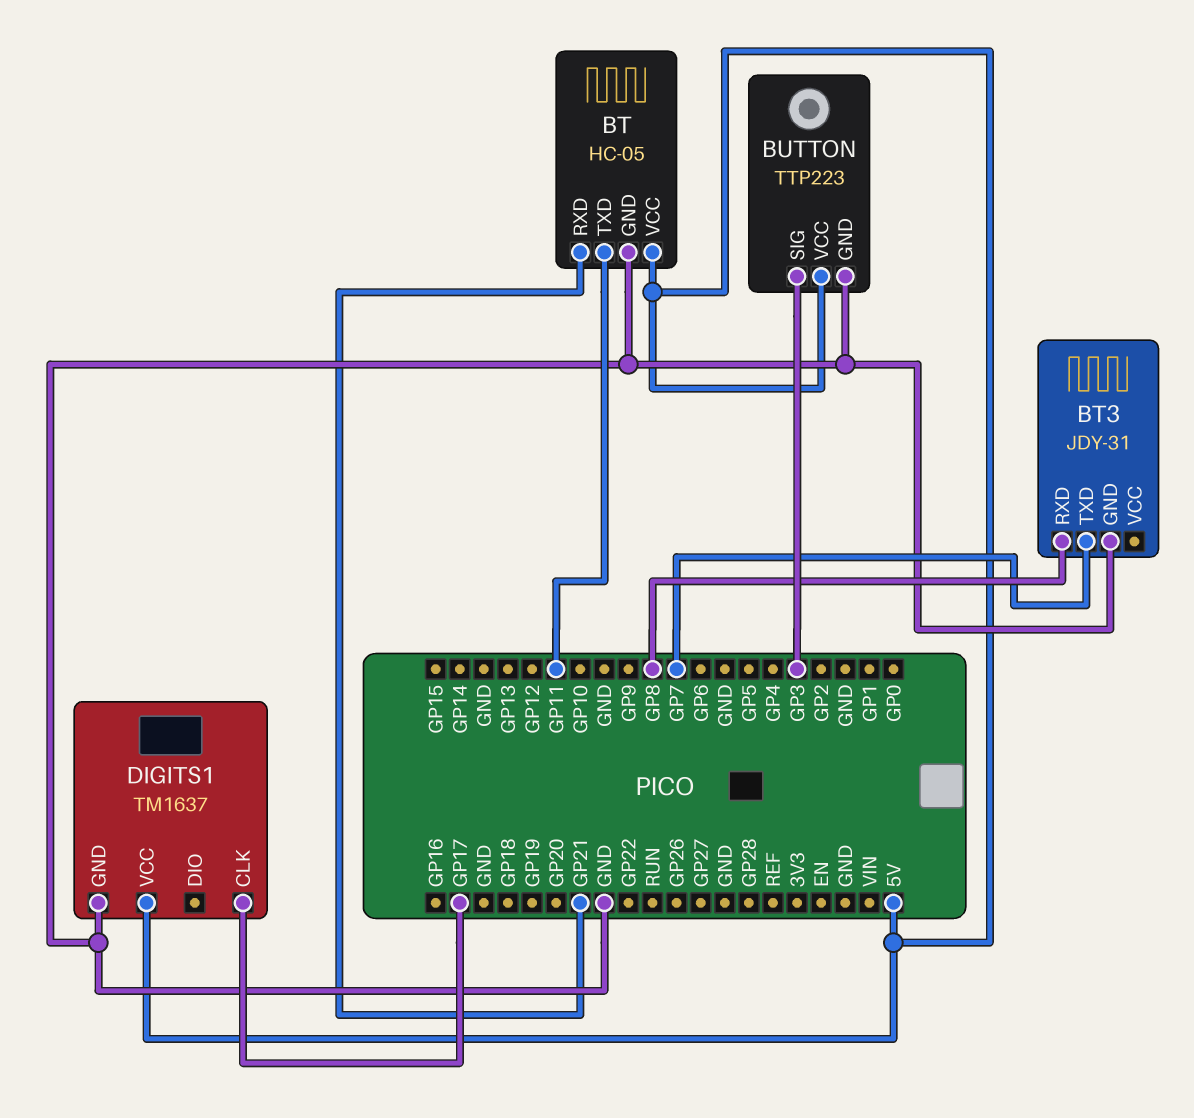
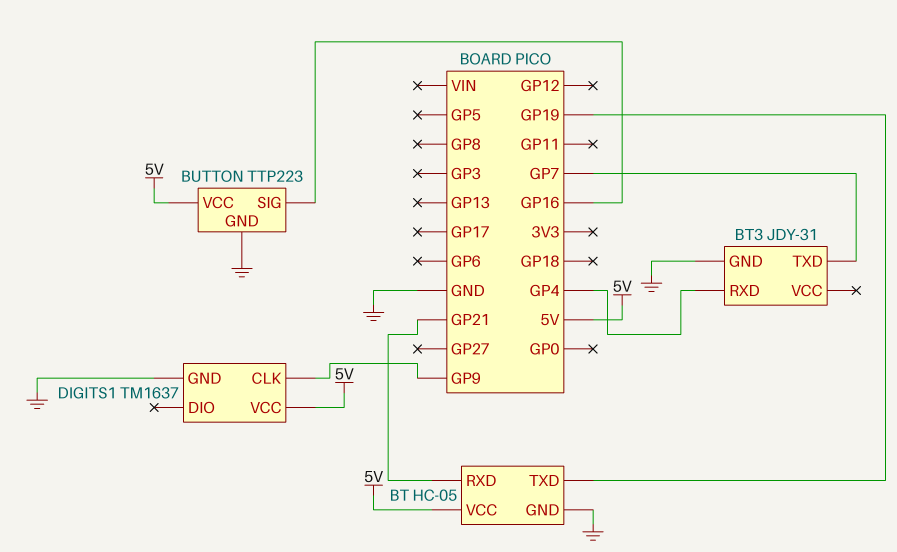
BT pin TXD: GP11 -> GP19
BT3 pin RXD: GP8 -> GP4
BUTTON pin SIG: GP3 -> GP16
DIGITS1 pin CLK: GP17 -> GP9

